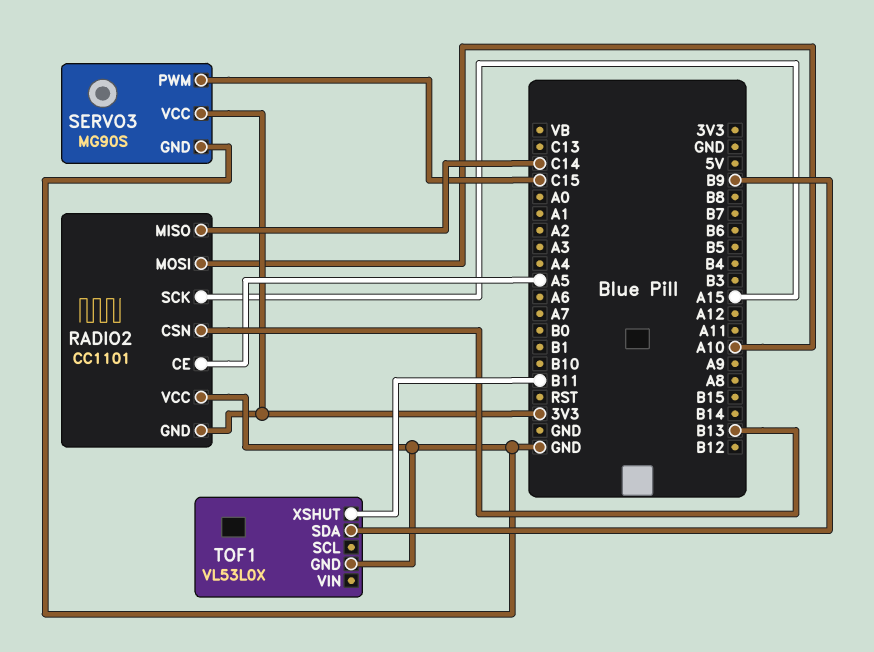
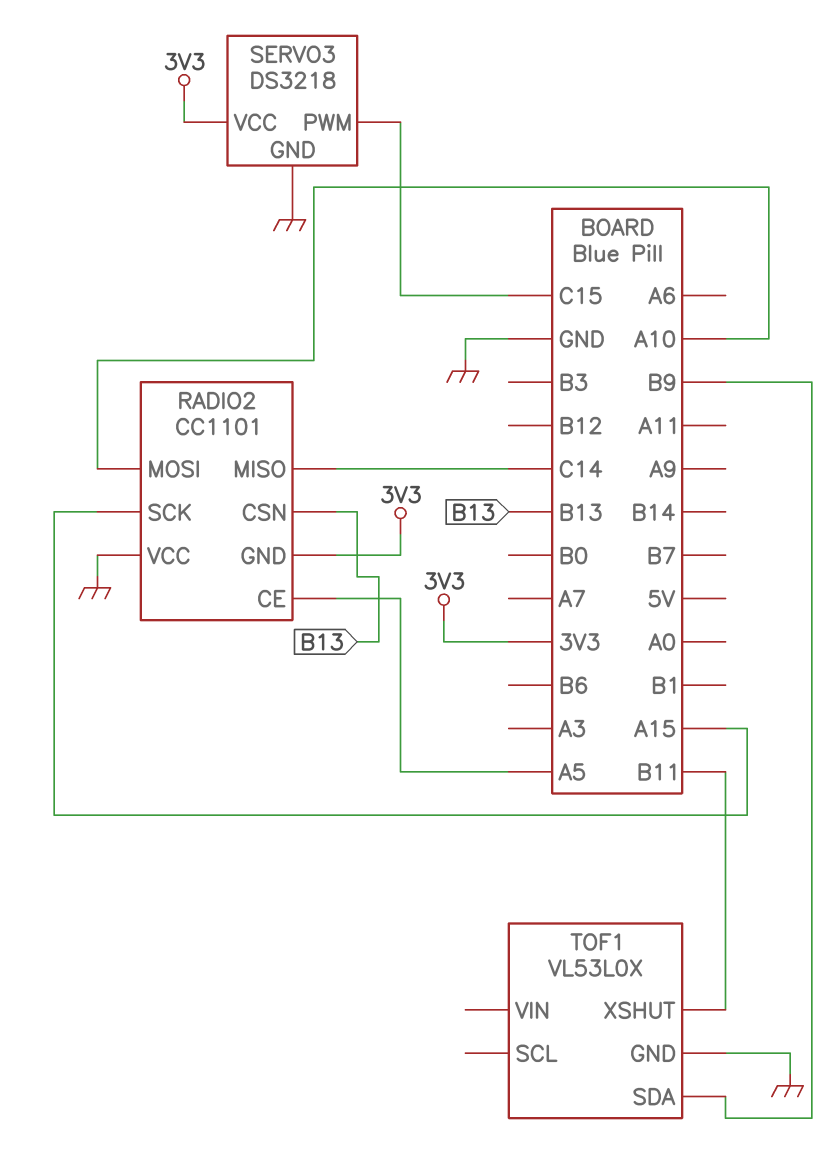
SERVO3: MG90S -> DS3218

